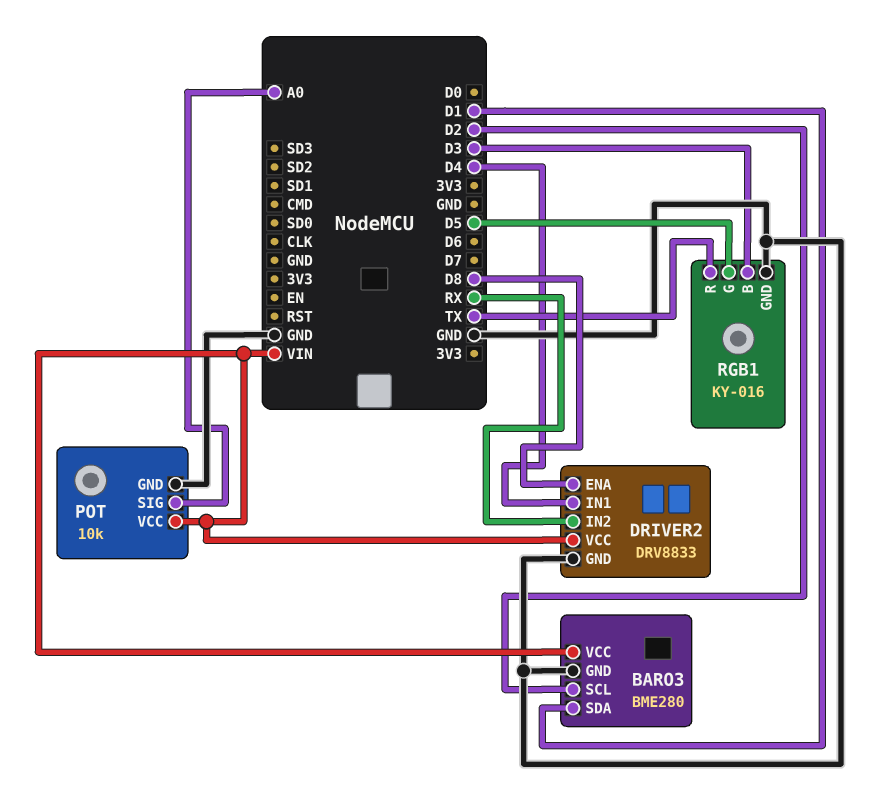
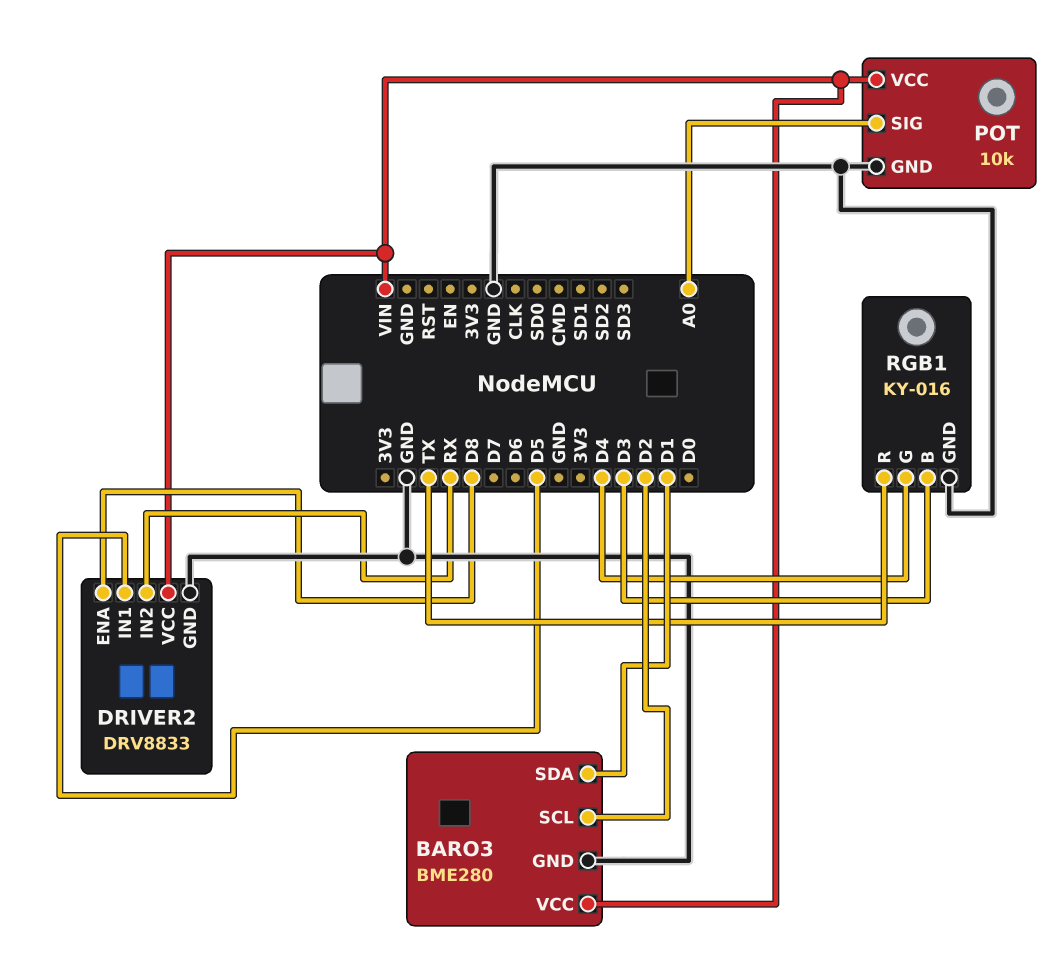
DRIVER2 pin IN1: D4 -> D5
RGB1 pin G: D5 -> D4

